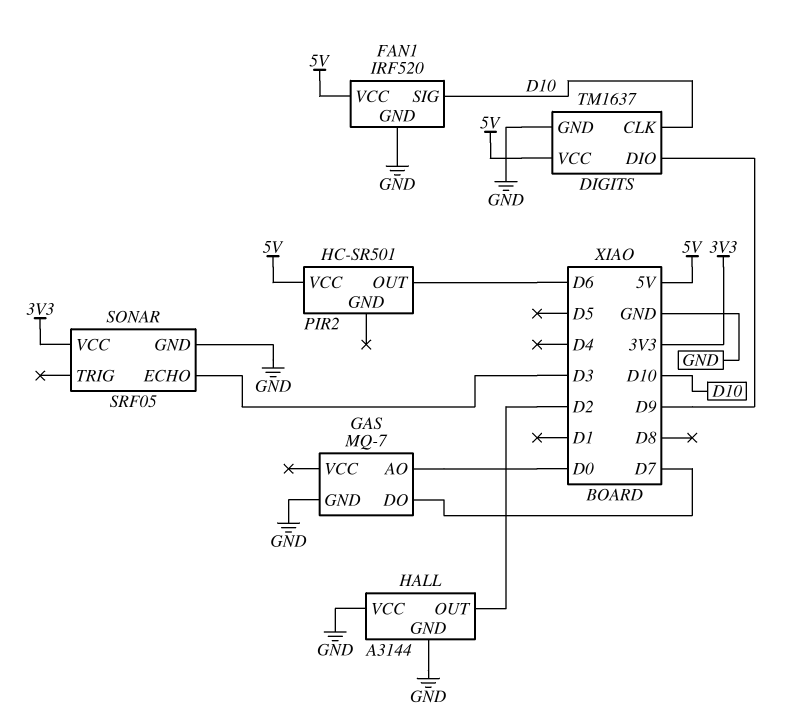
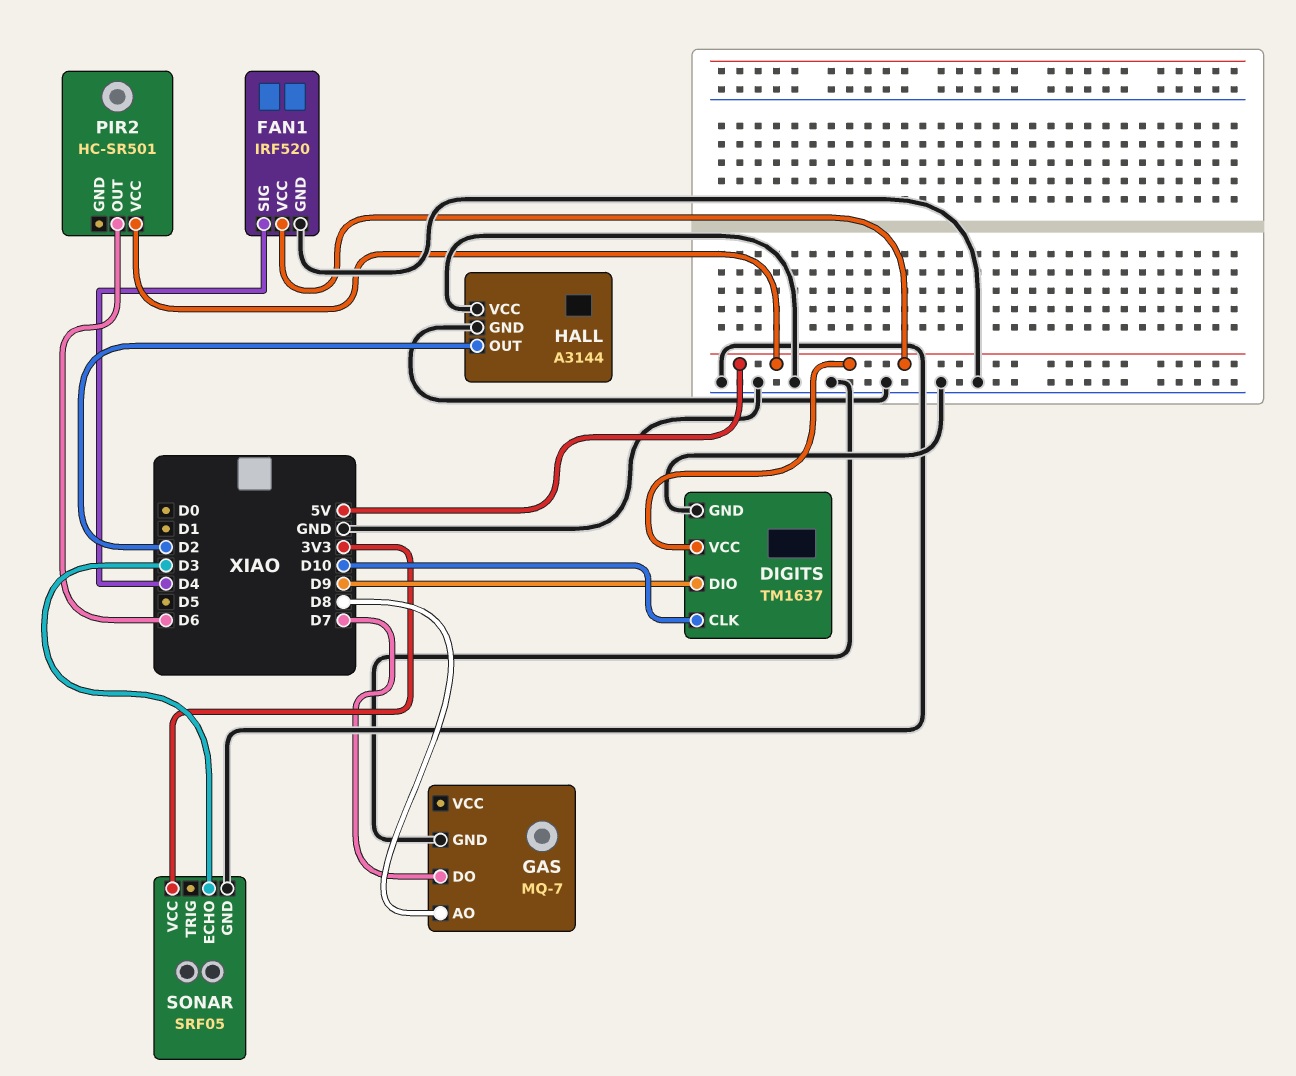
FAN1 pin SIG: D10 -> D4
GAS pin AO: D0 -> D8

